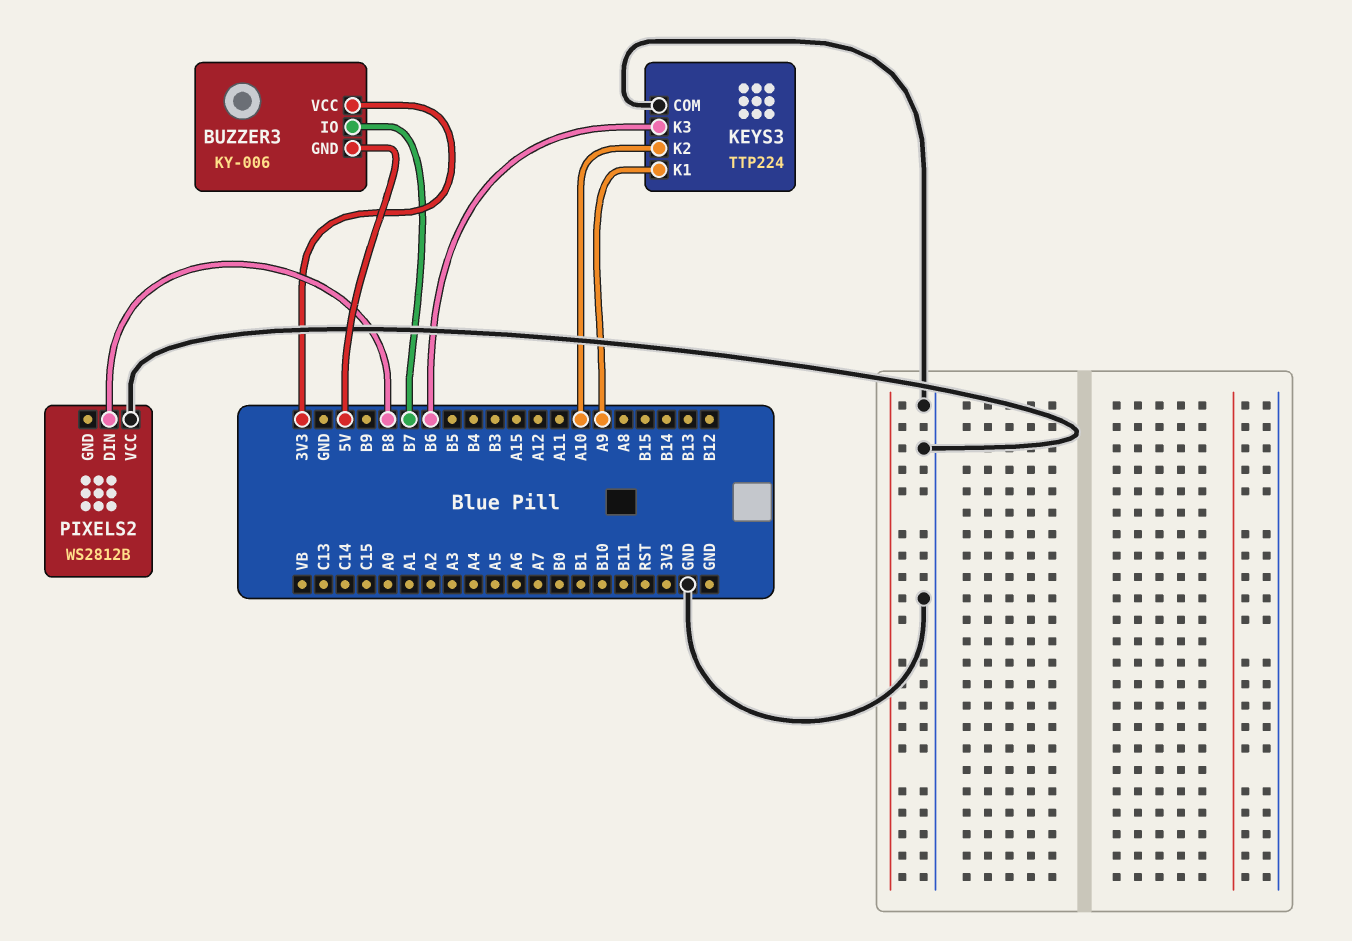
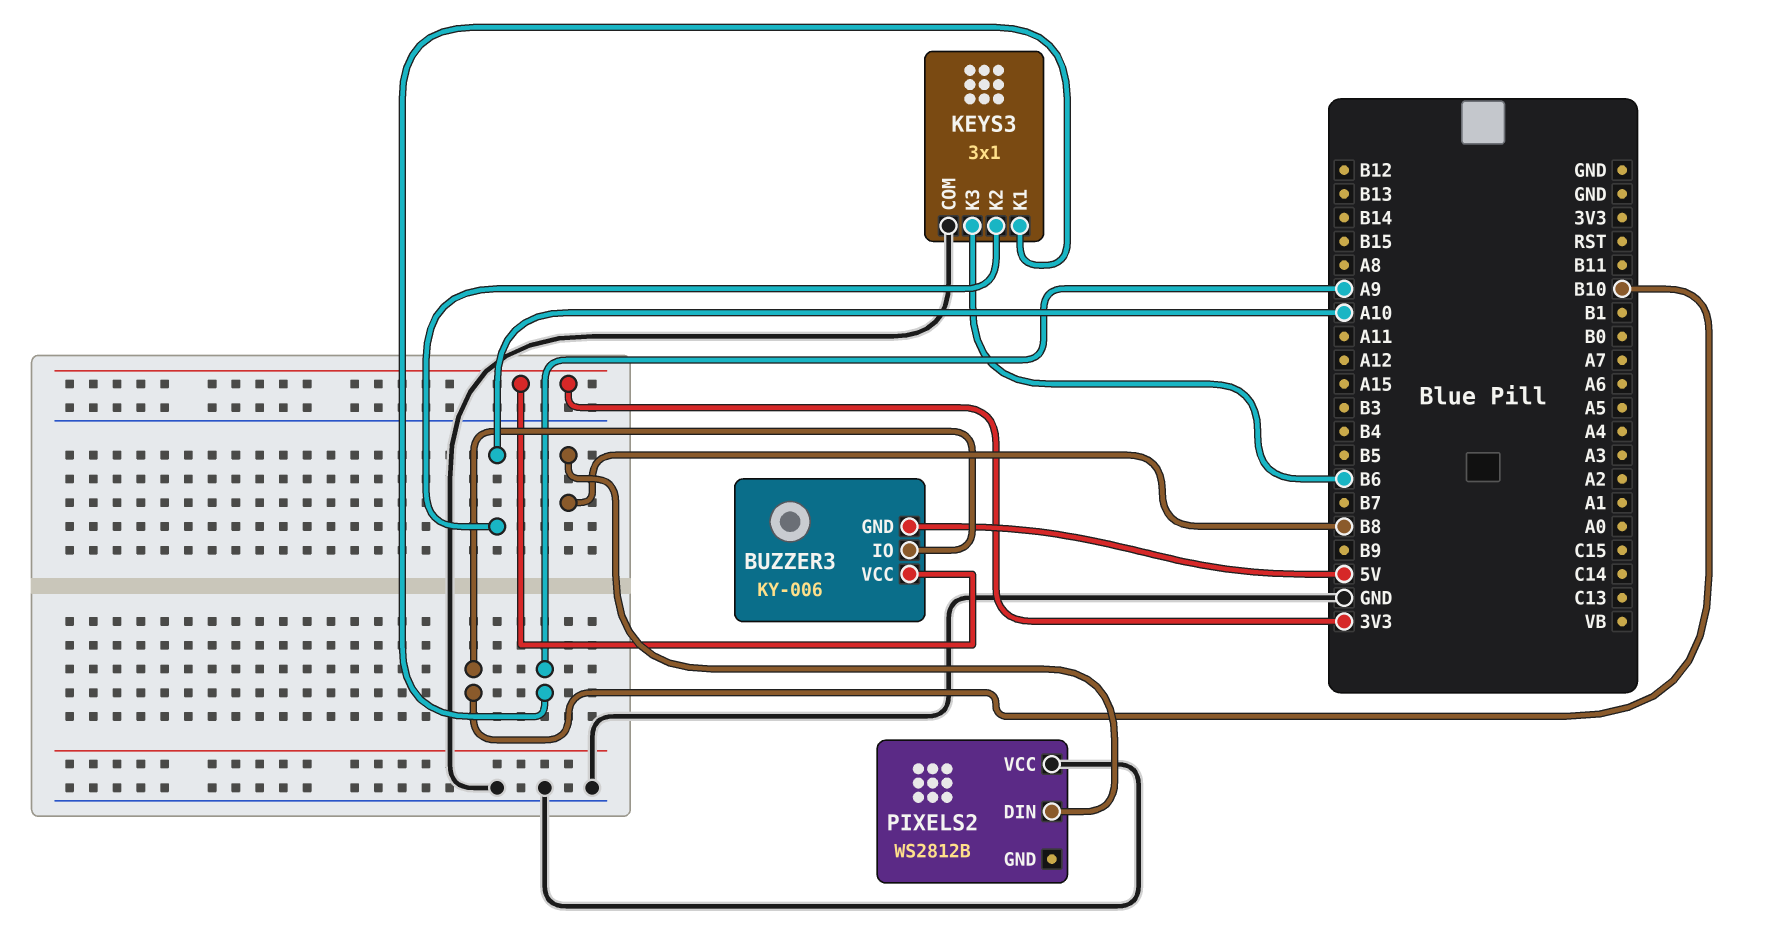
BUZZER3 pin IO: B7 -> B10
KEYS3: TTP224 -> 3x1

